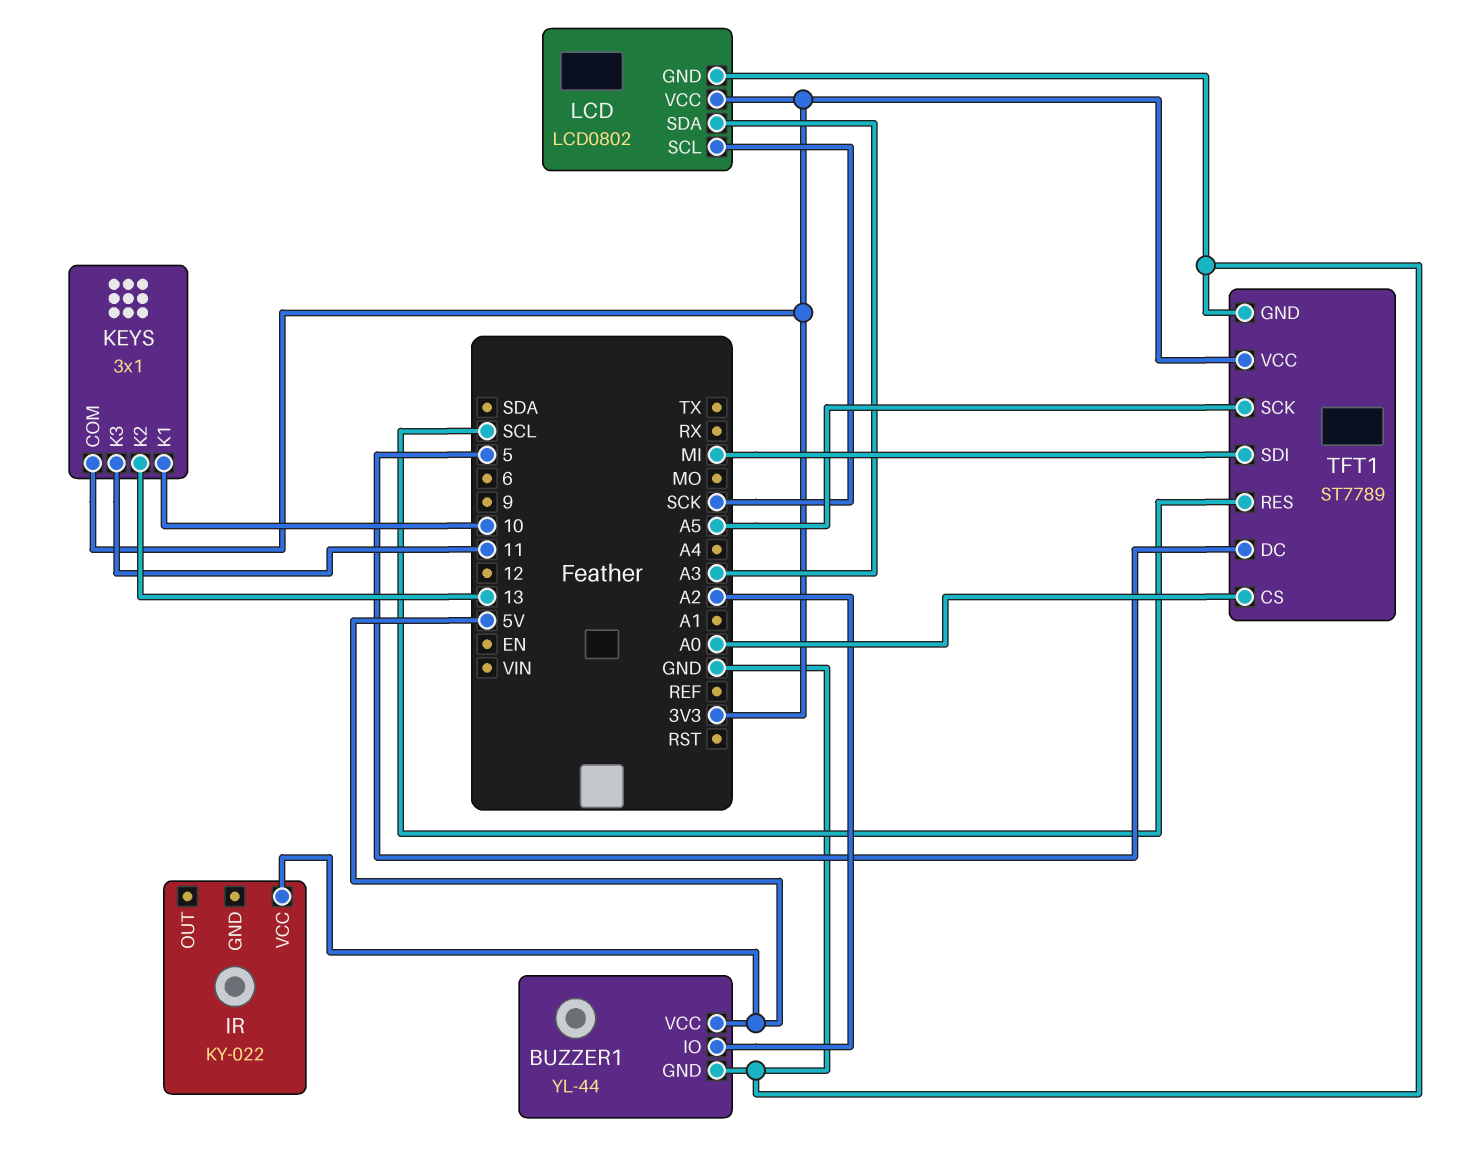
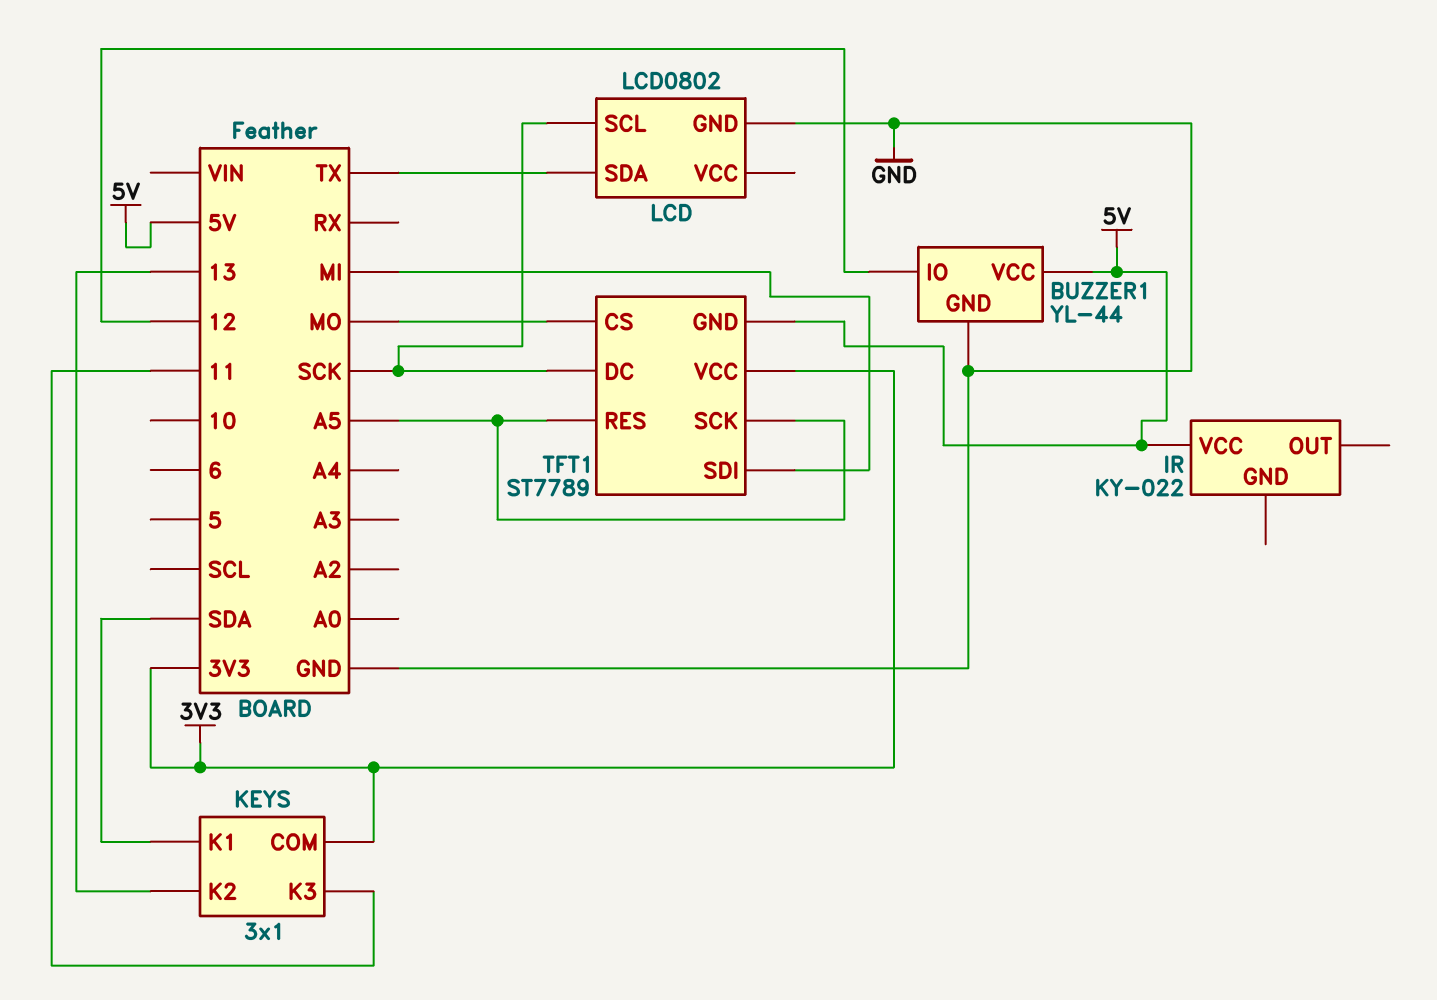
BUZZER1 pin IO: A2 -> 12
KEYS pin K1: 10 -> SDA
LCD pin SDA: A3 -> TX
LCD pin VCC: 3V3 -> none
TFT1 pin CS: A0 -> MO
TFT1 pin DC: 5 -> SCK
TFT1 pin GND: GND -> 5V
TFT1 pin RES: SCL -> A5

